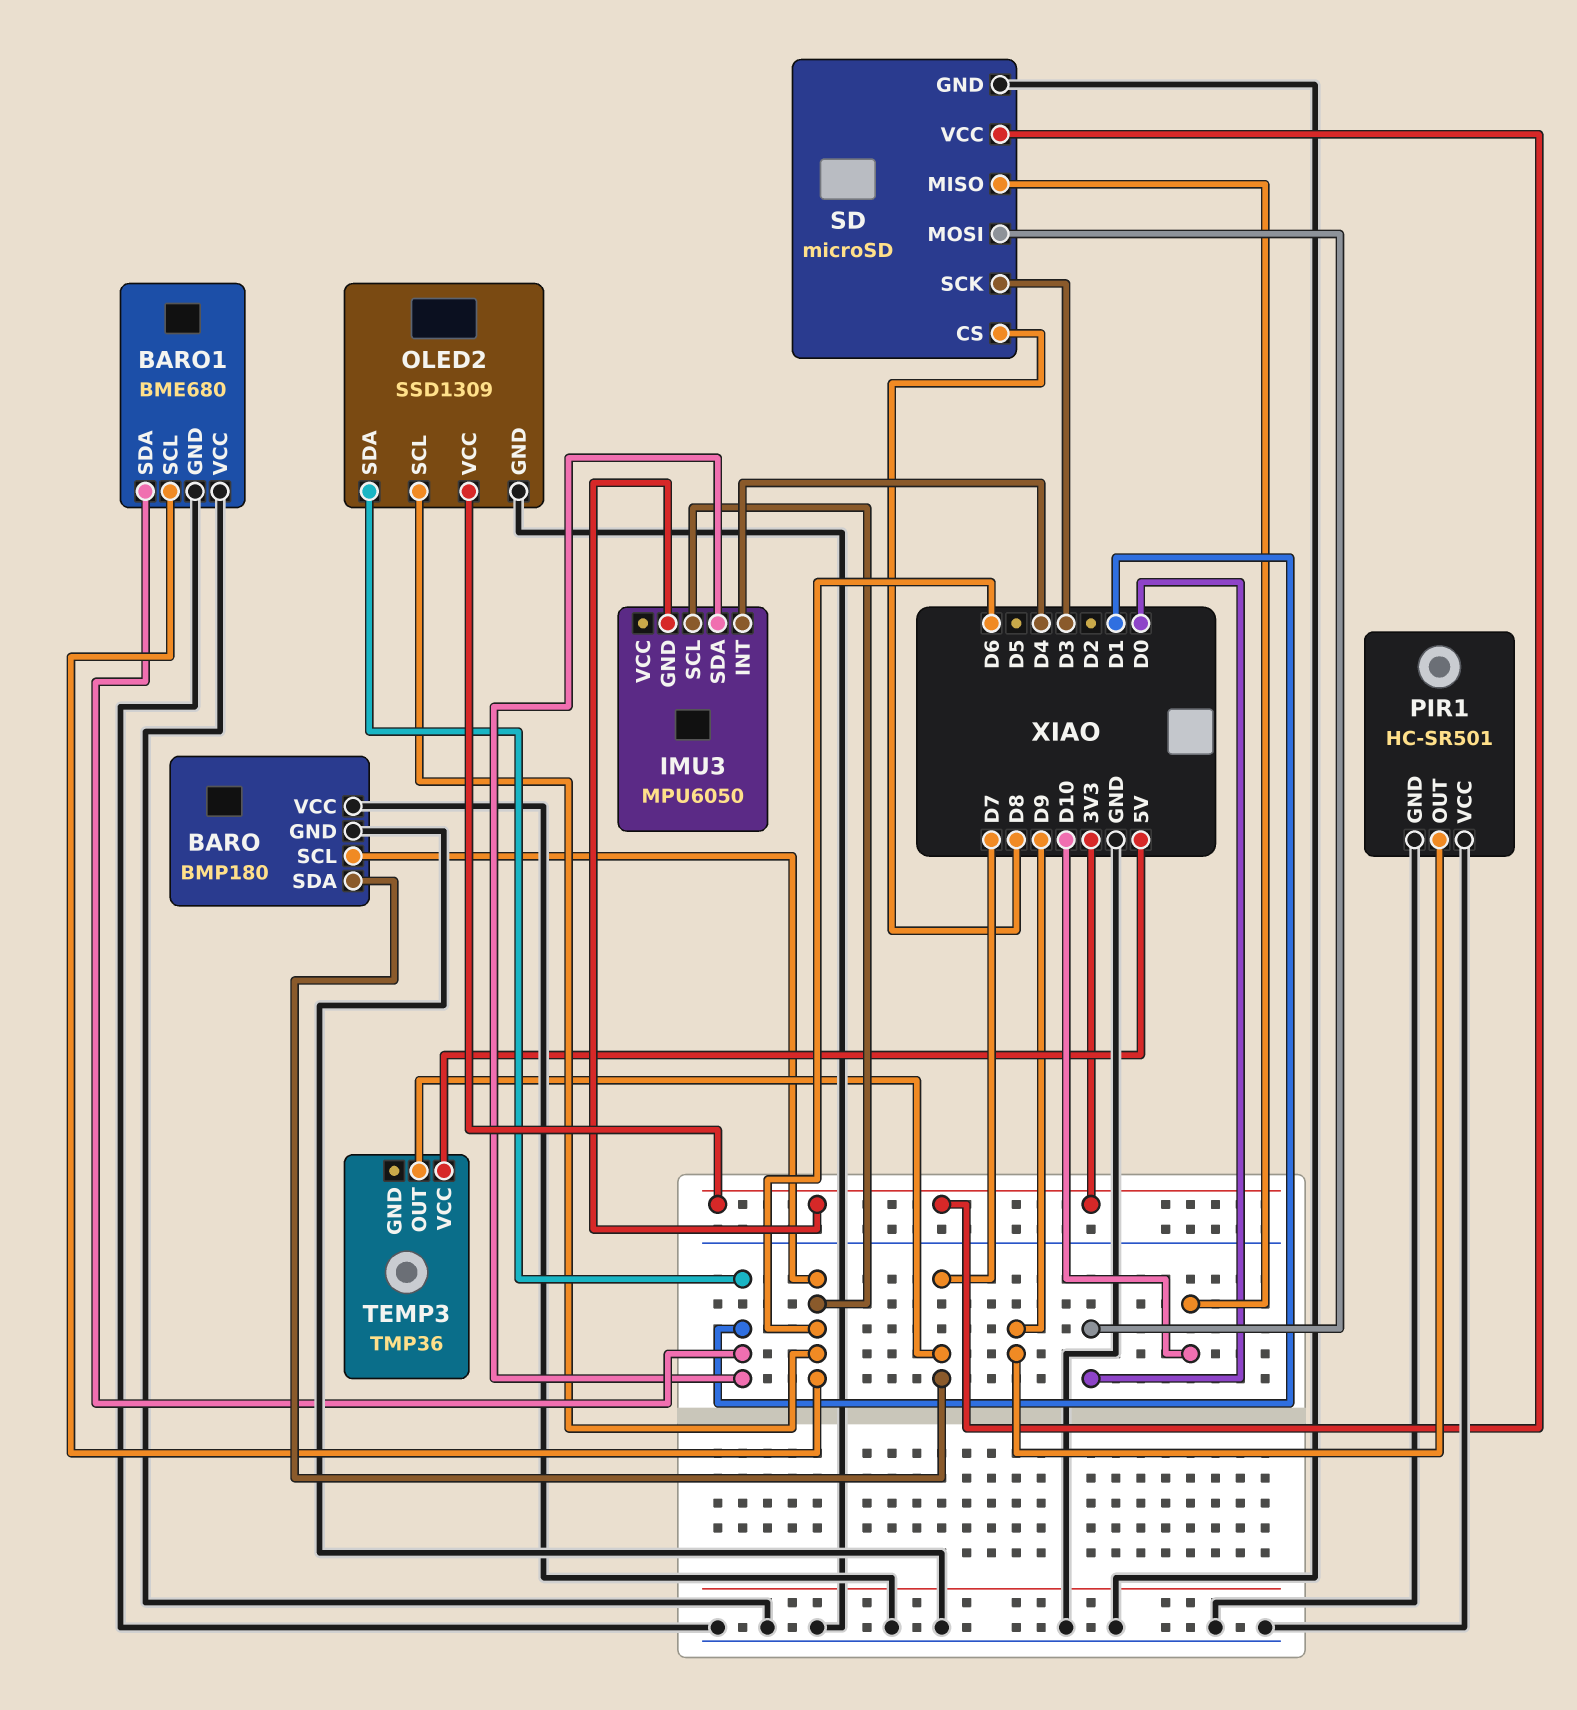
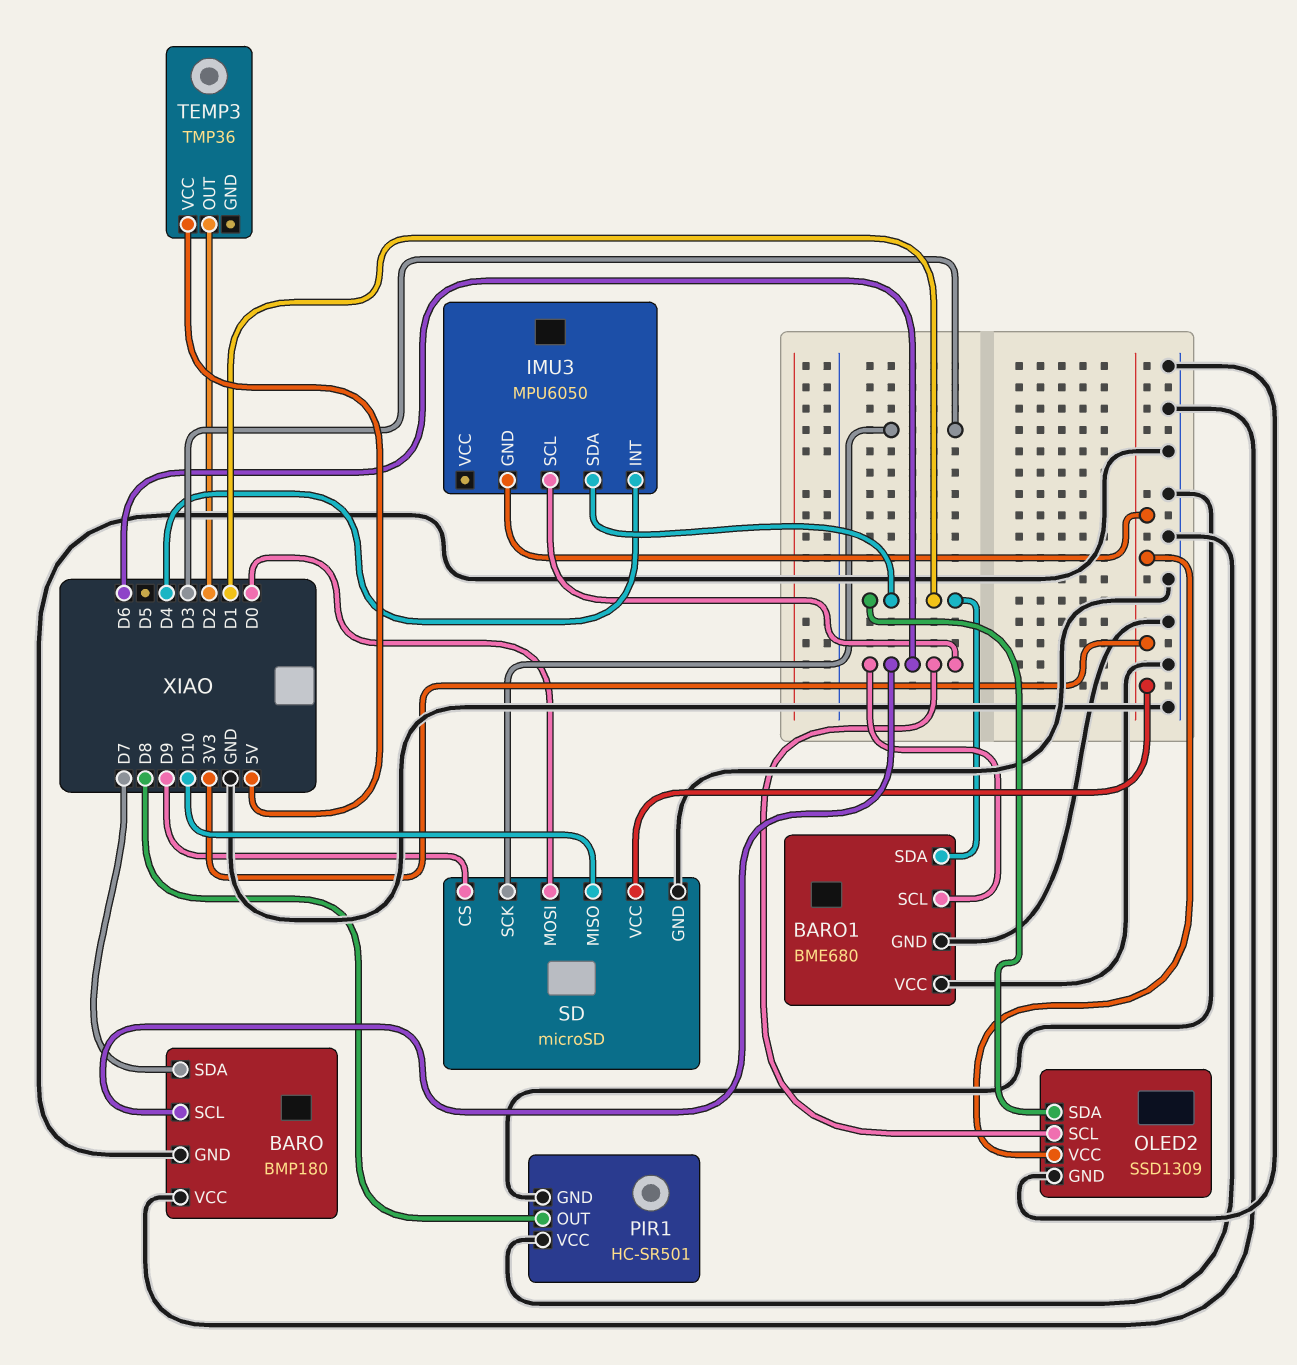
PIR1 pin OUT: D9 -> D8
SD pin CS: D8 -> D9
TEMP3 pin OUT: D7 -> D2

